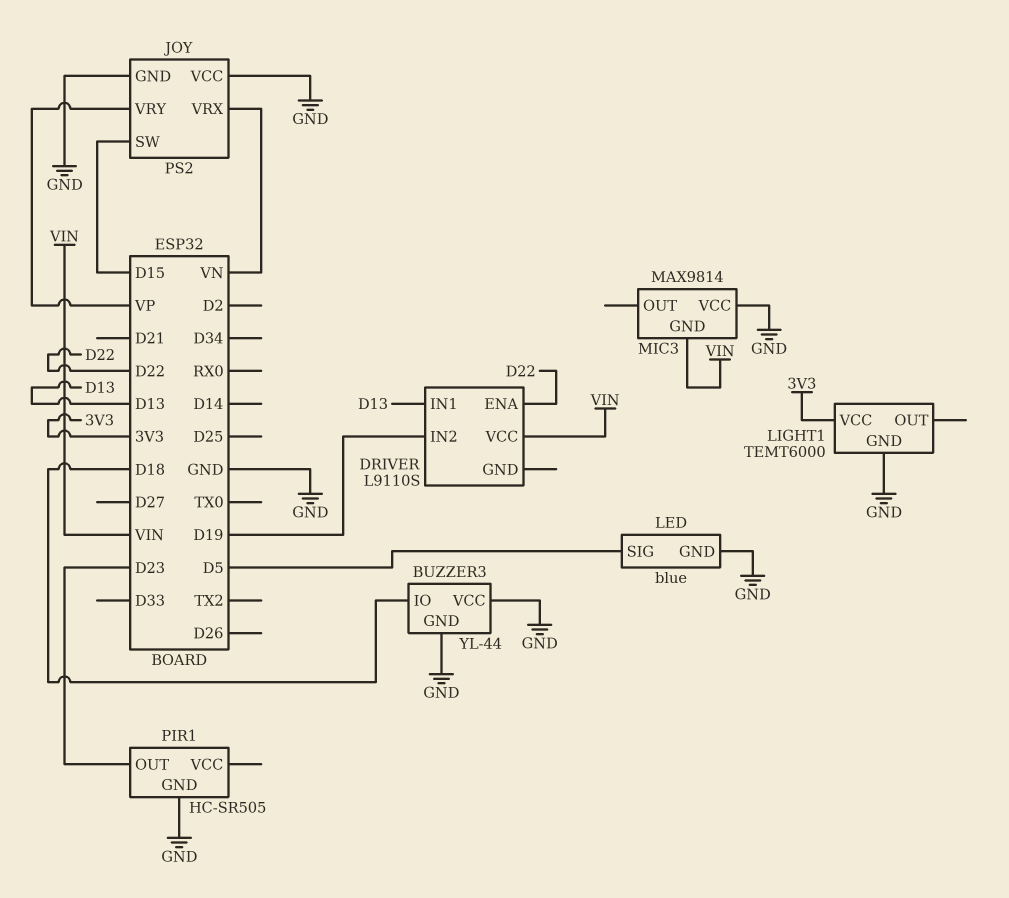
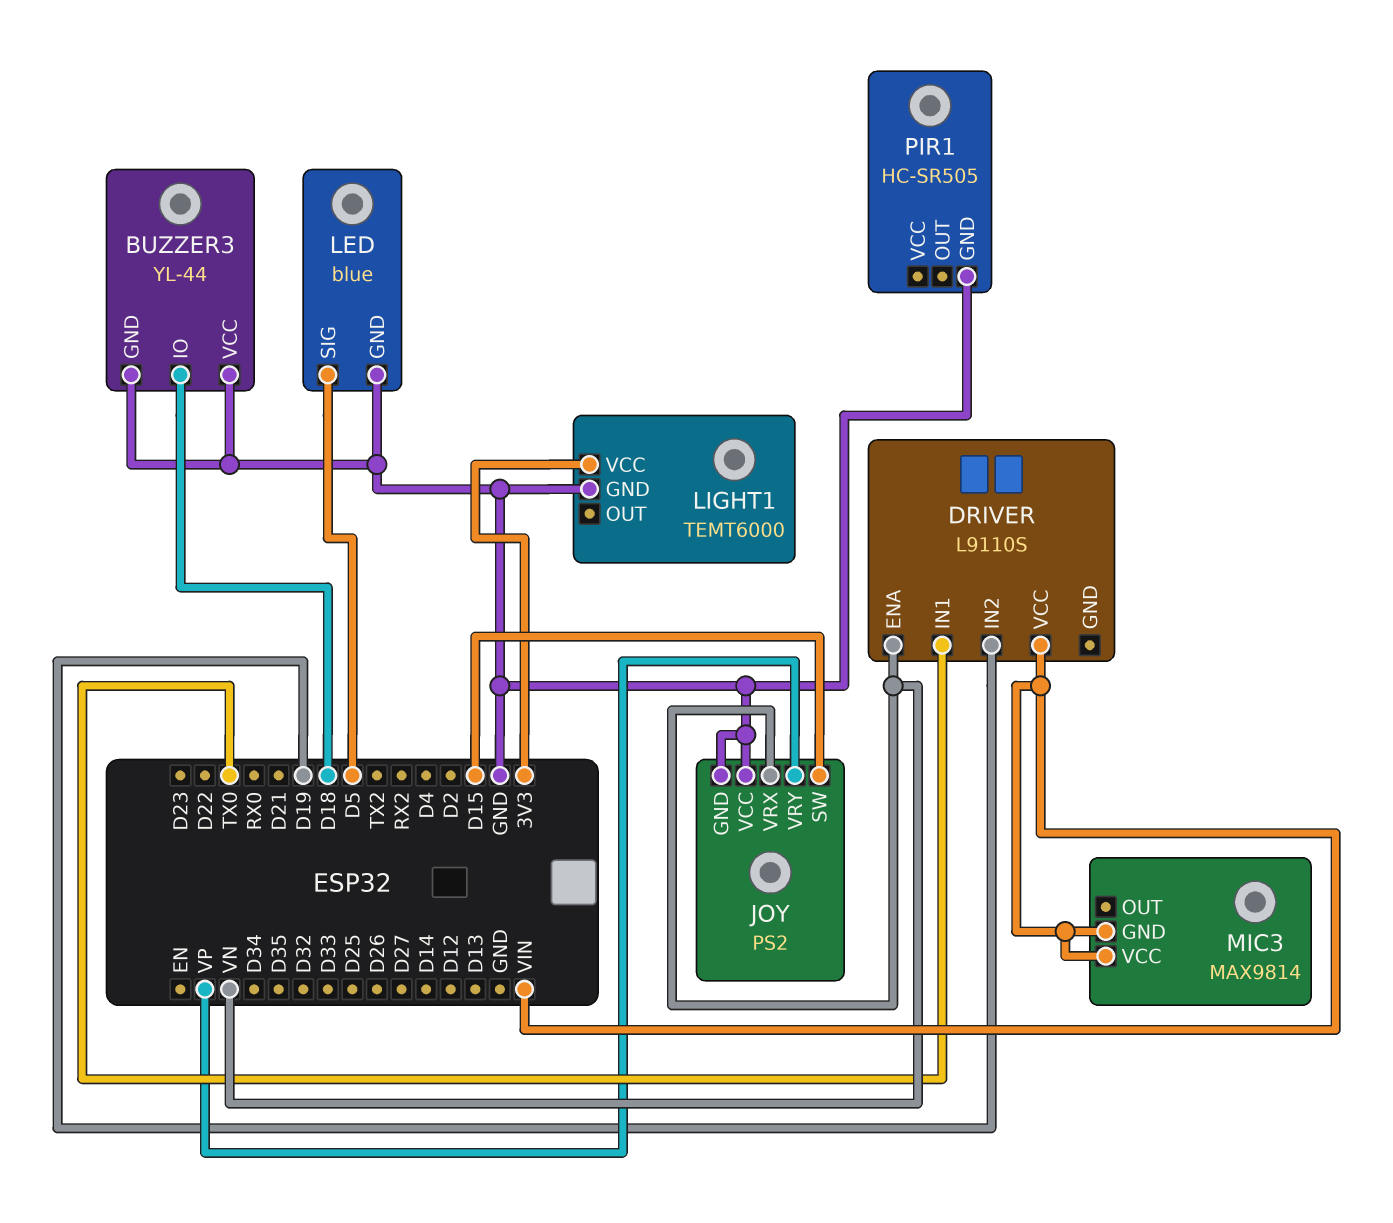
DRIVER pin ENA: D22 -> VN
DRIVER pin IN1: D13 -> TX0
MIC3 pin VCC: GND -> VIN
PIR1 pin OUT: D23 -> none

